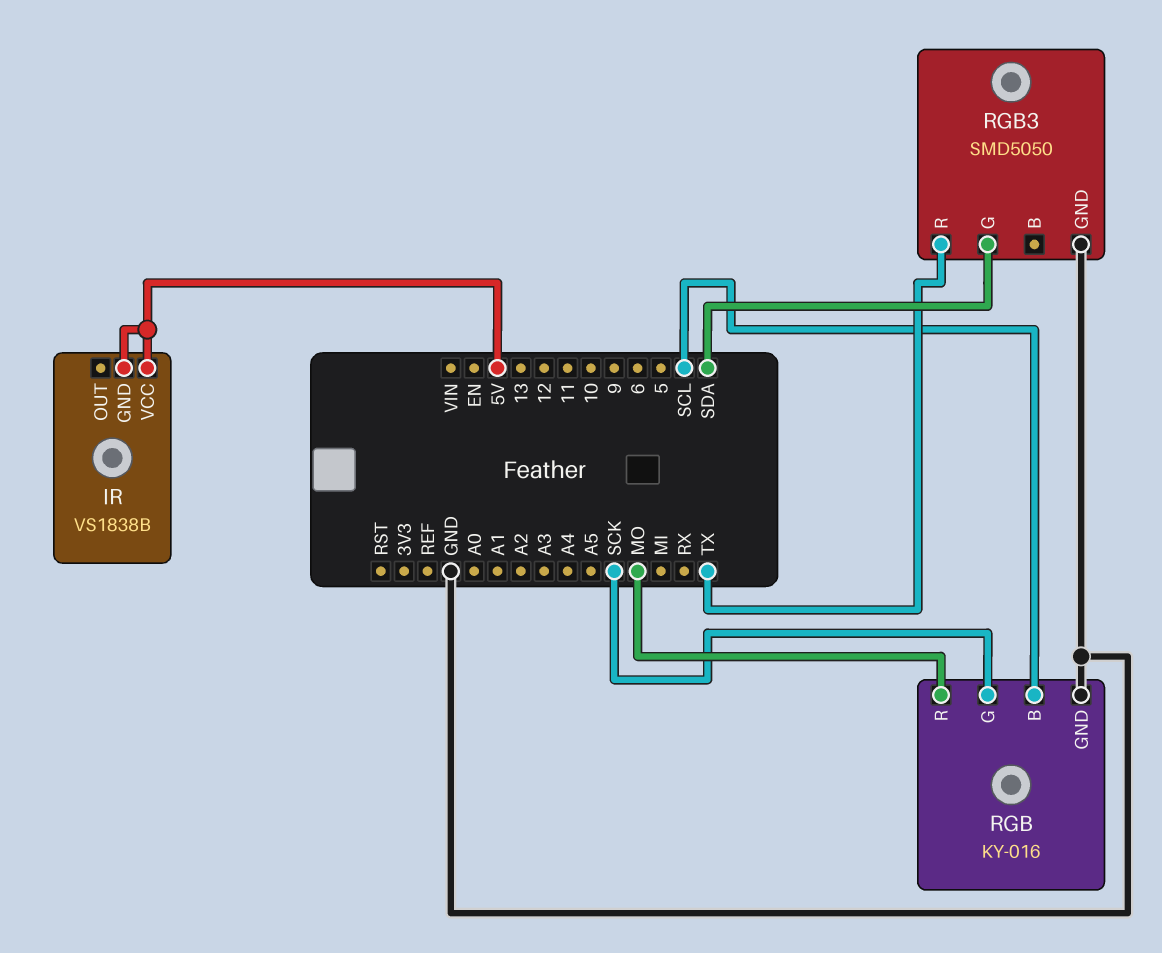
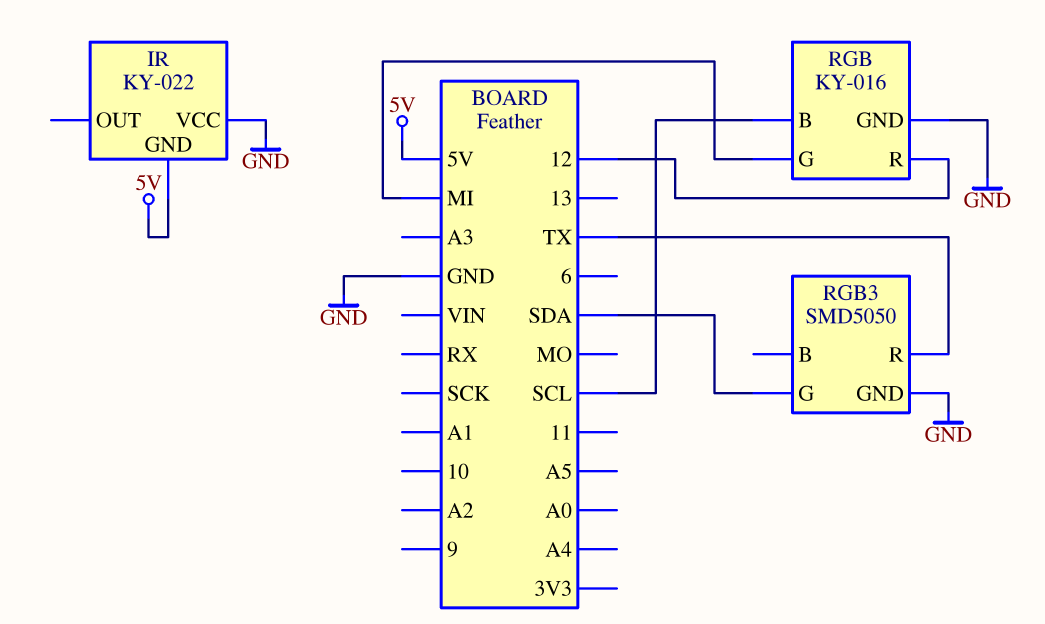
IR: VS1838B -> KY-022
IR pin VCC: 5V -> GND
RGB pin G: SCK -> MI
RGB pin R: MO -> 12

